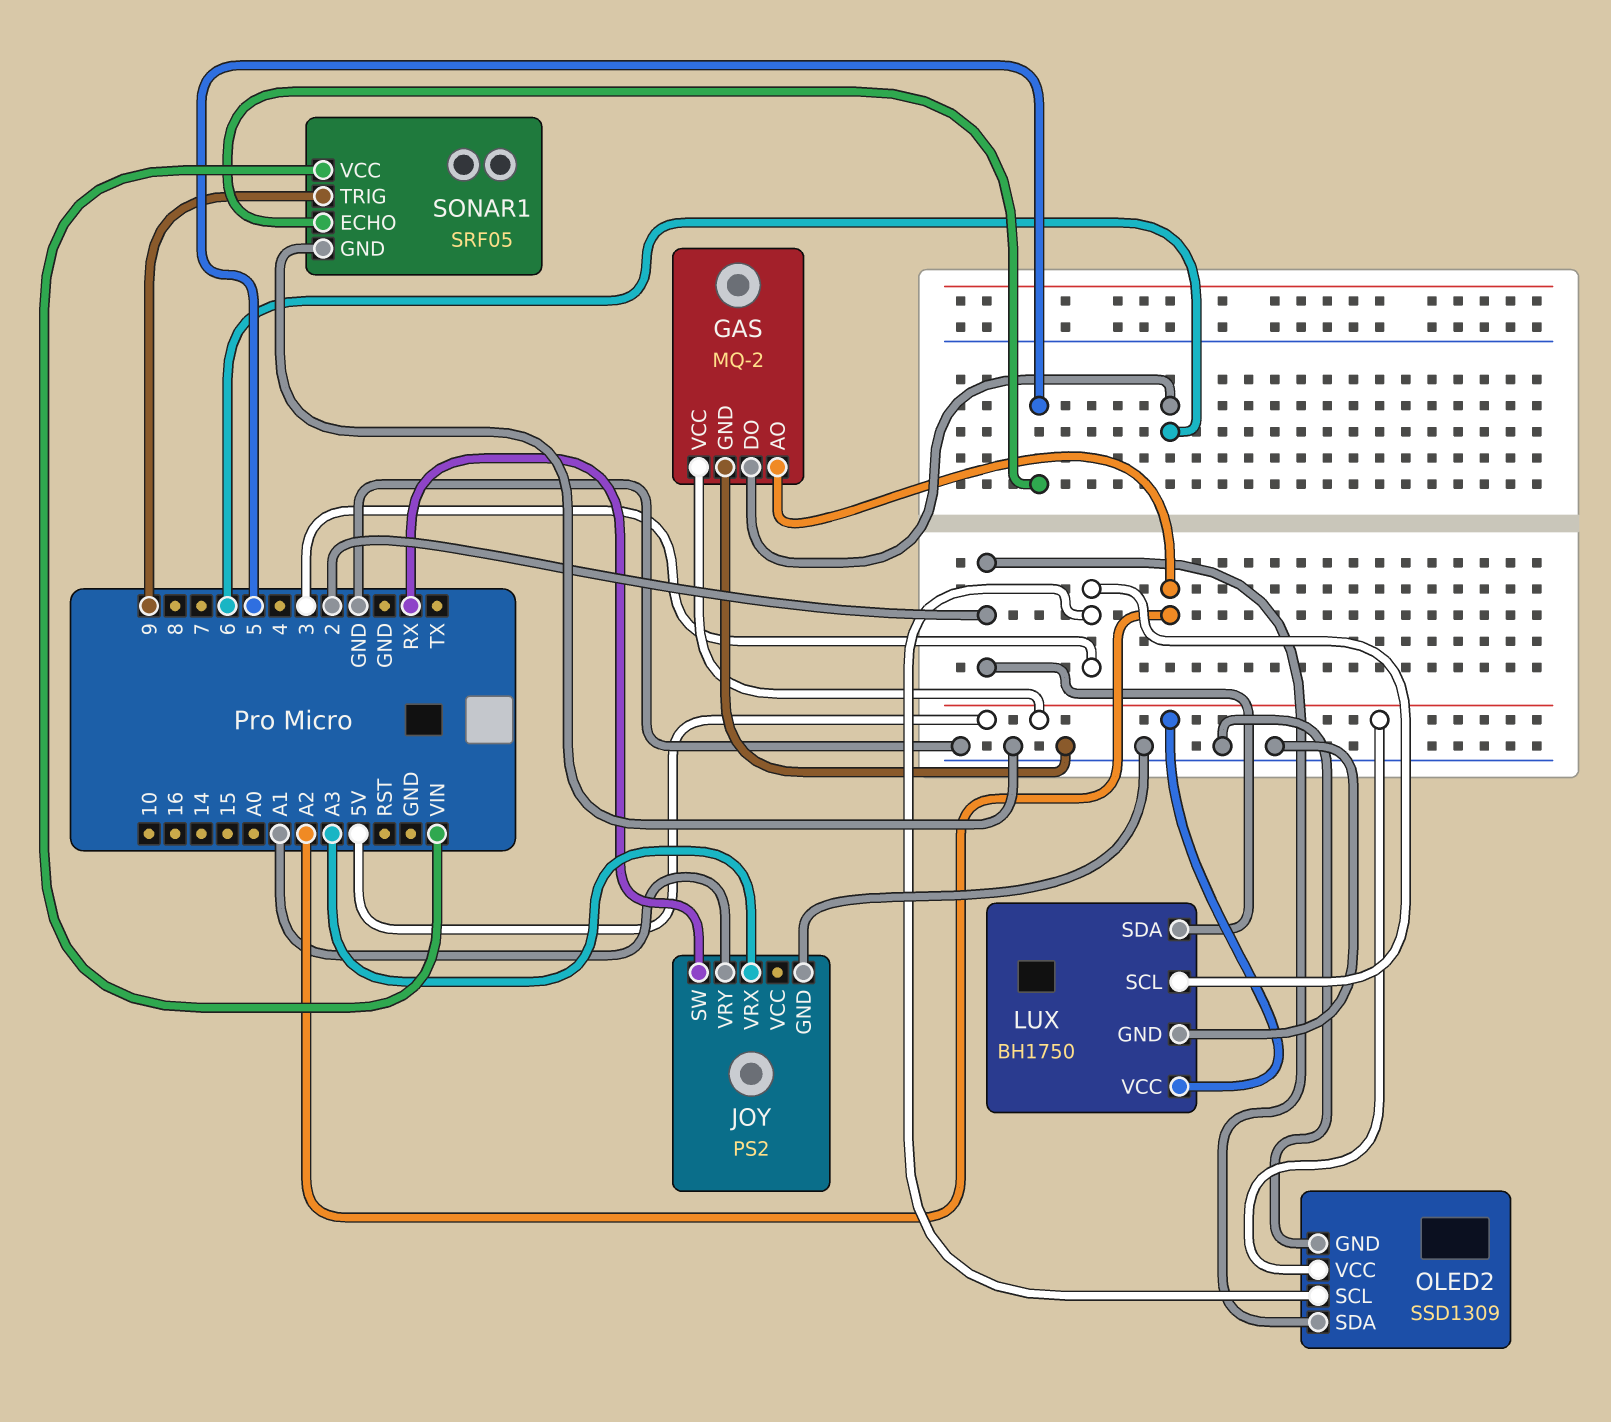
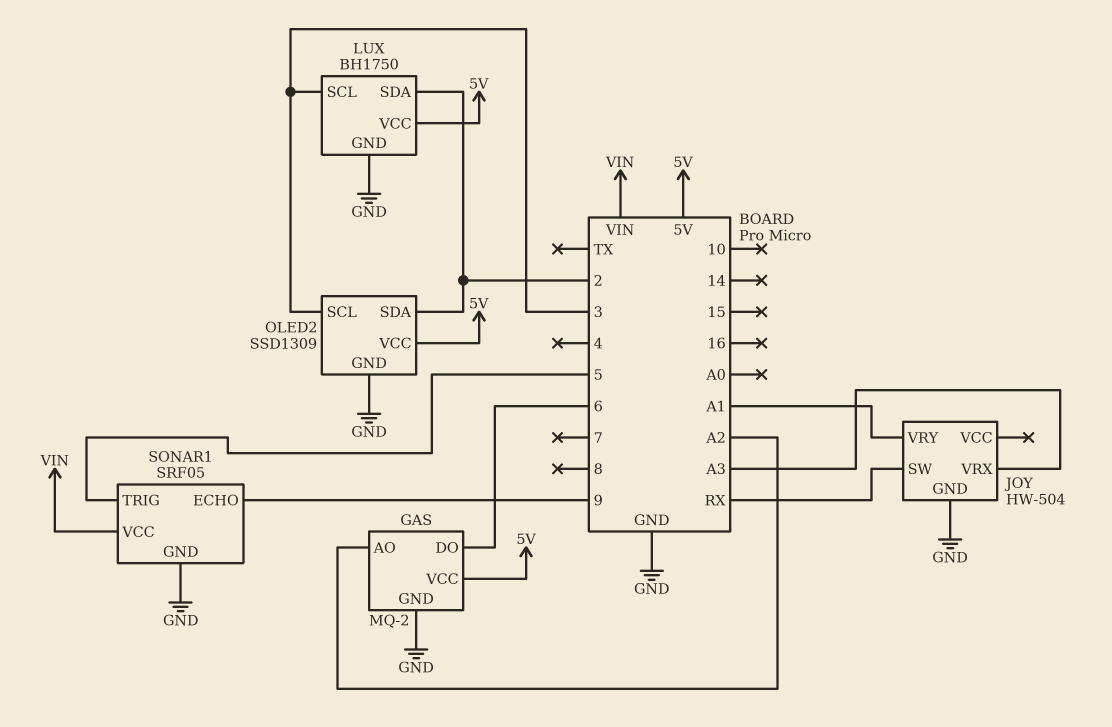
JOY: PS2 -> HW-504
SONAR1 pin ECHO: 5 -> 9
SONAR1 pin TRIG: 9 -> 5

